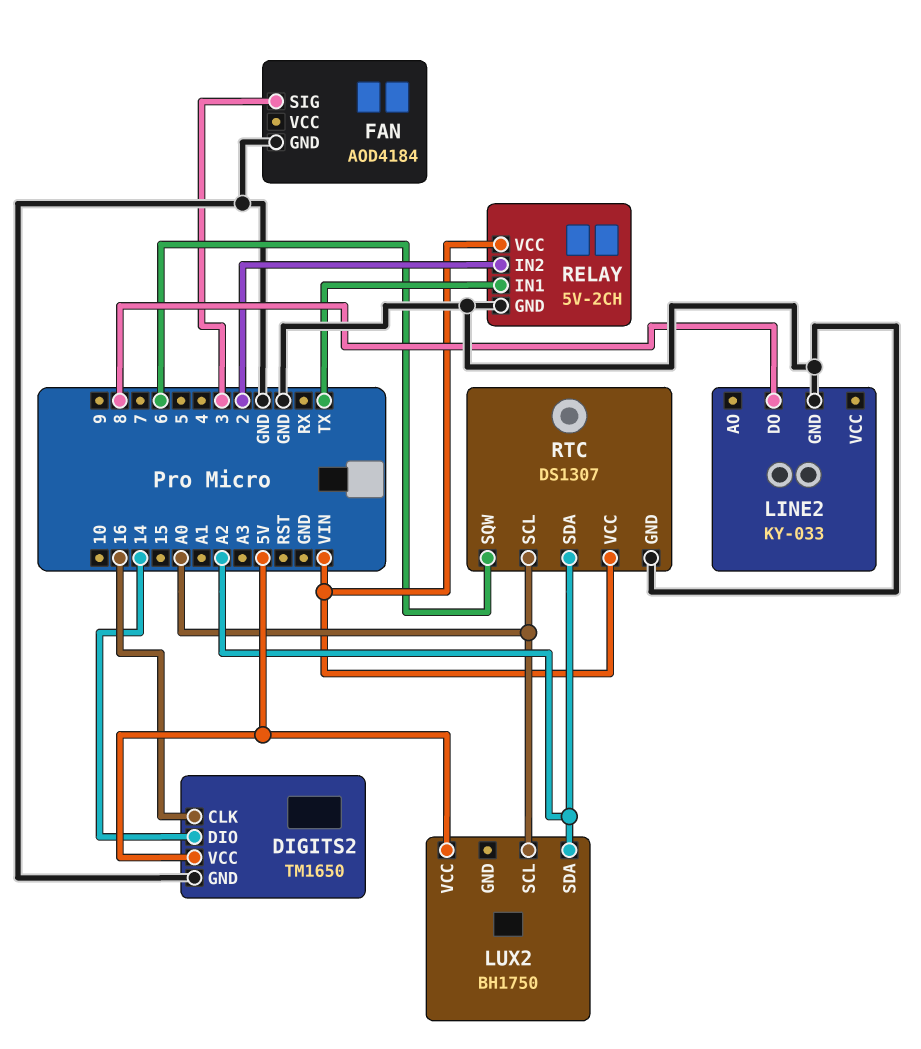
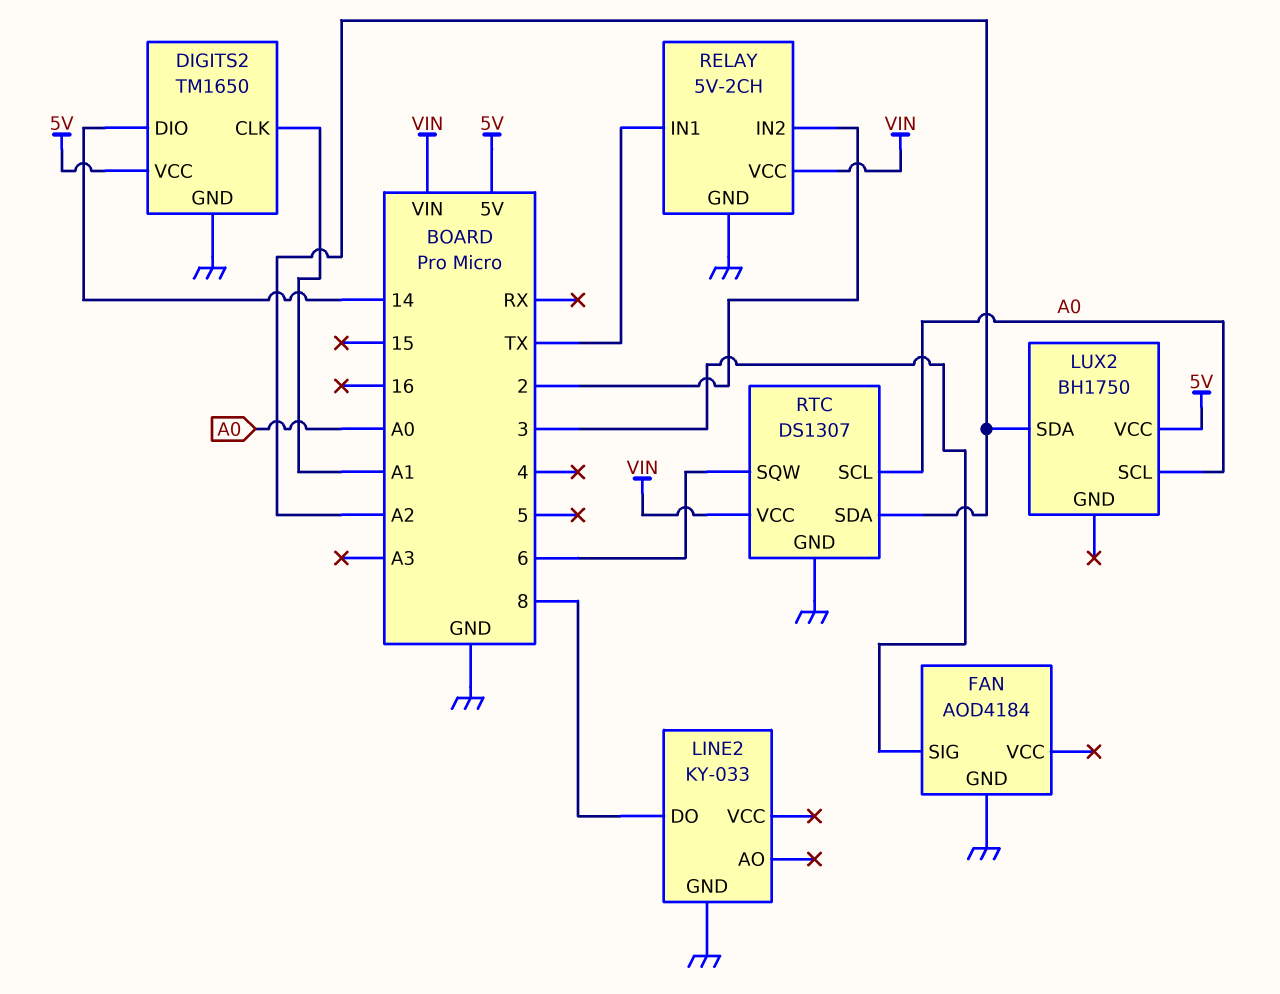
DIGITS2 pin CLK: 16 -> A1

